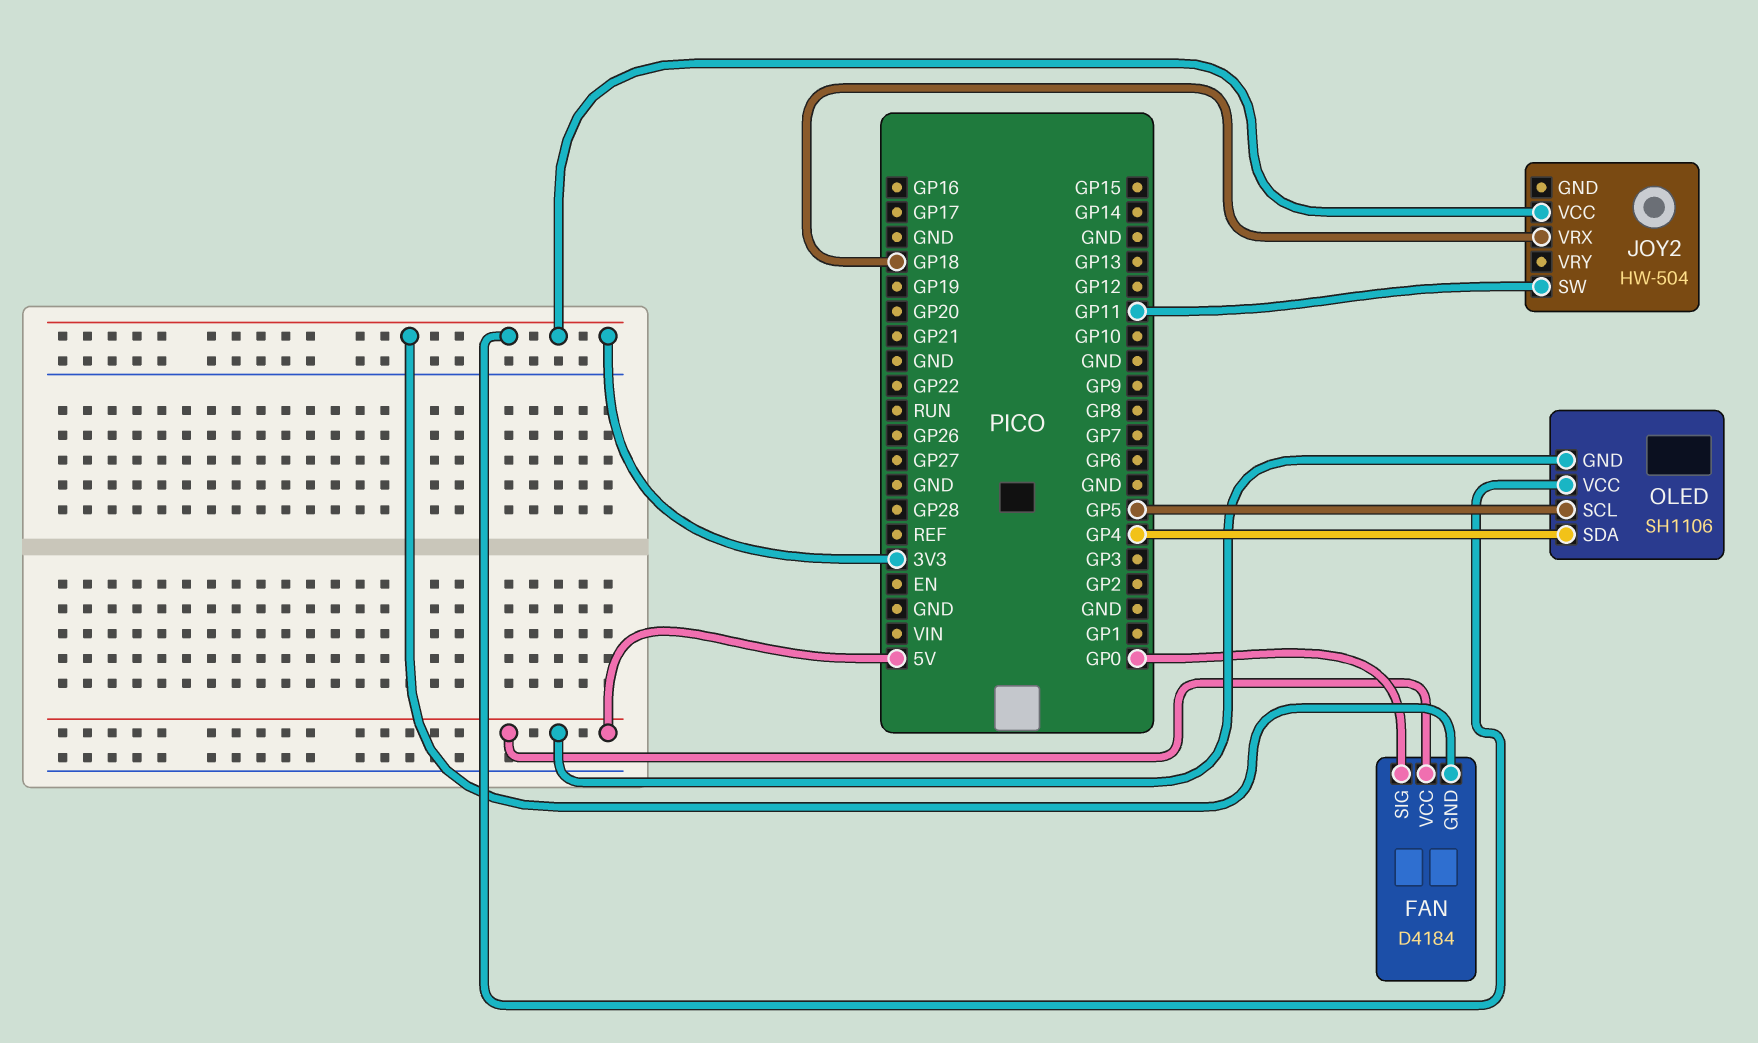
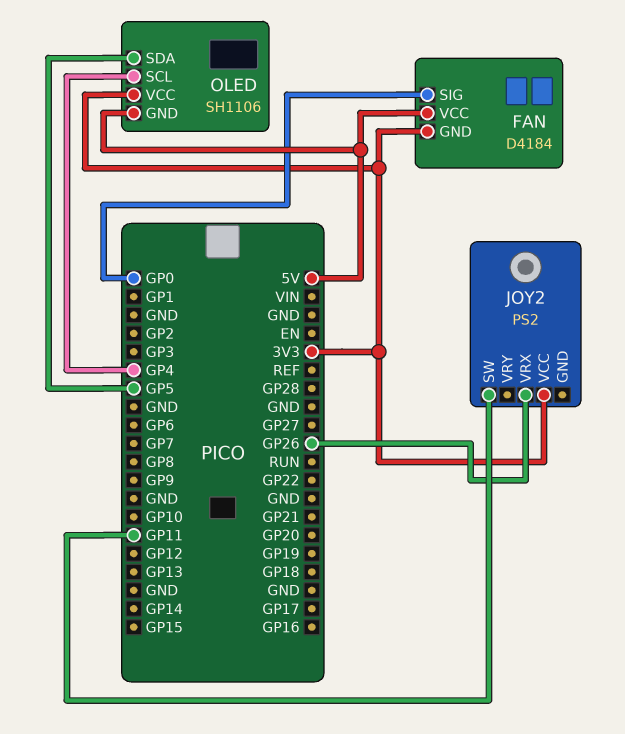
JOY2: HW-504 -> PS2
JOY2 pin VRX: GP18 -> GP26
OLED pin SCL: GP5 -> GP4
OLED pin SDA: GP4 -> GP5

